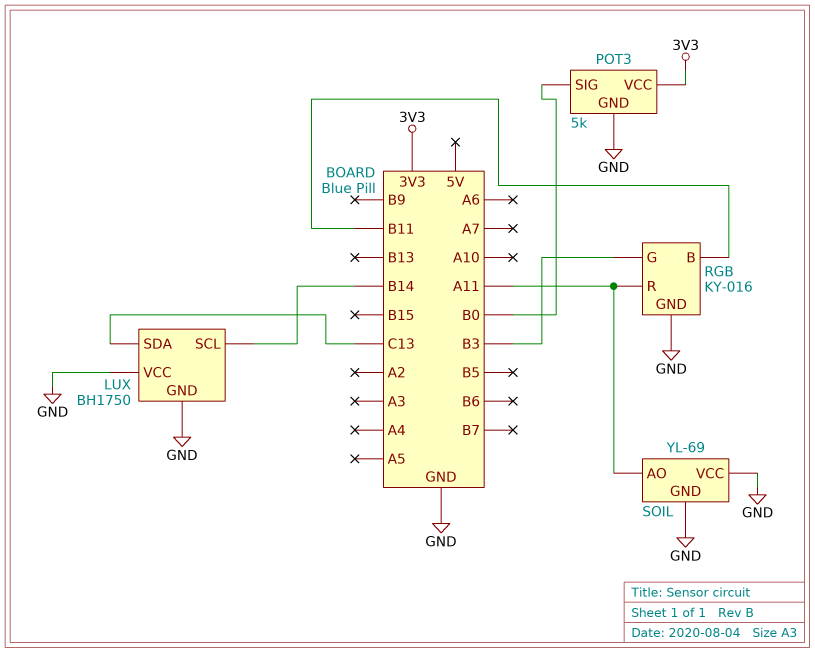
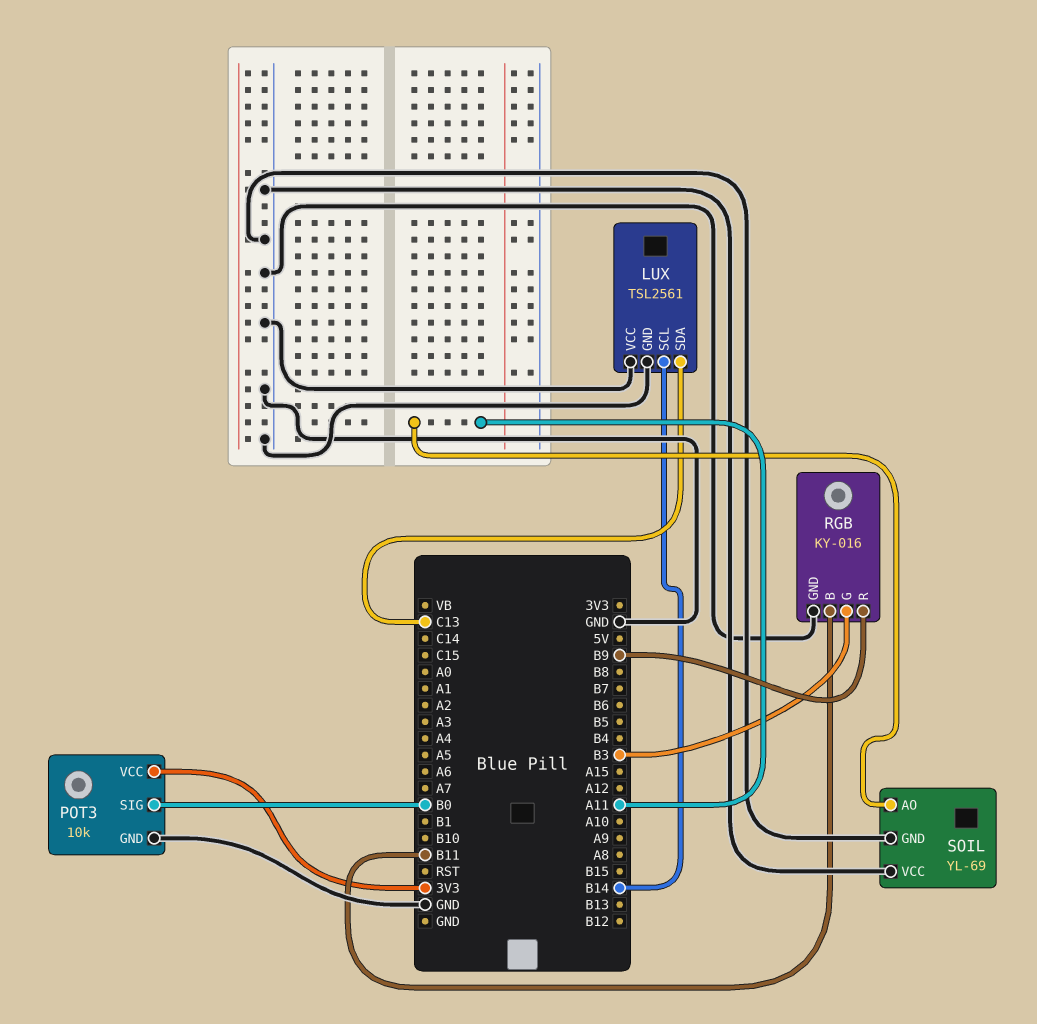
LUX: BH1750 -> TSL2561
POT3: 5k -> 10k
RGB pin R: A11 -> B9

